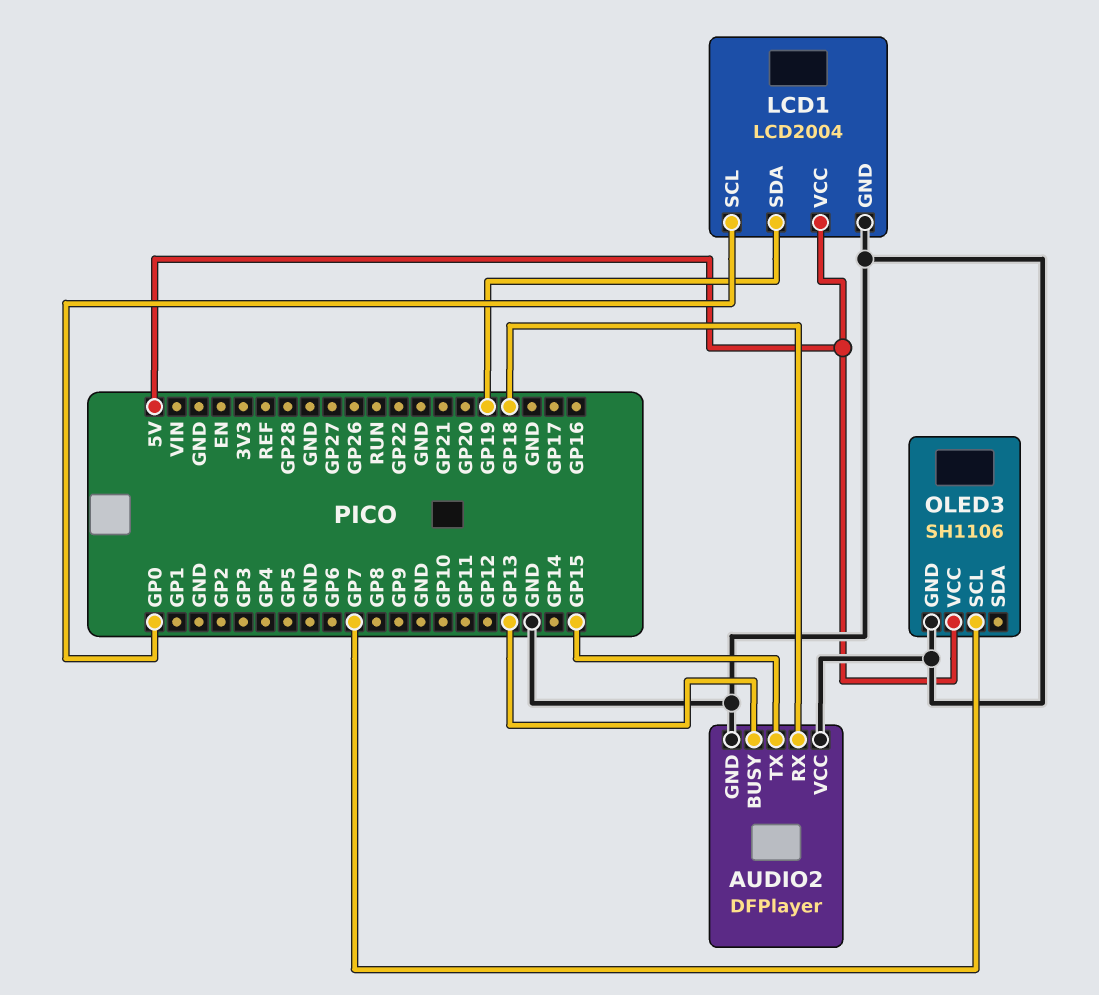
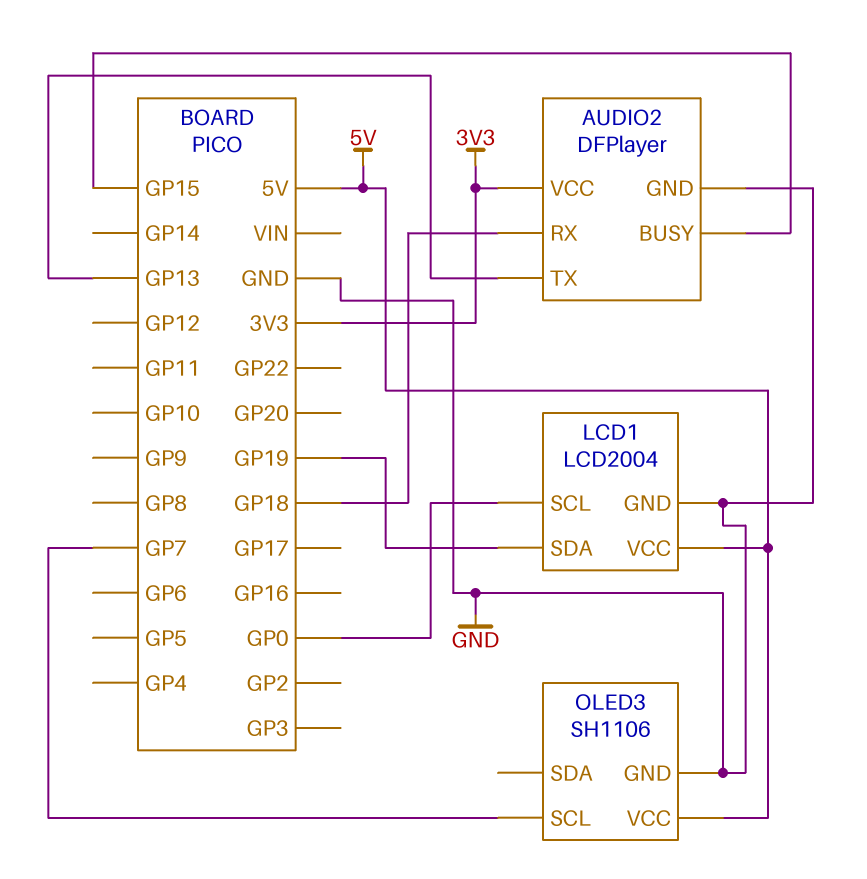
AUDIO2 pin BUSY: GP13 -> GP15
AUDIO2 pin TX: GP15 -> GP13
AUDIO2 pin VCC: GND -> 3V3

